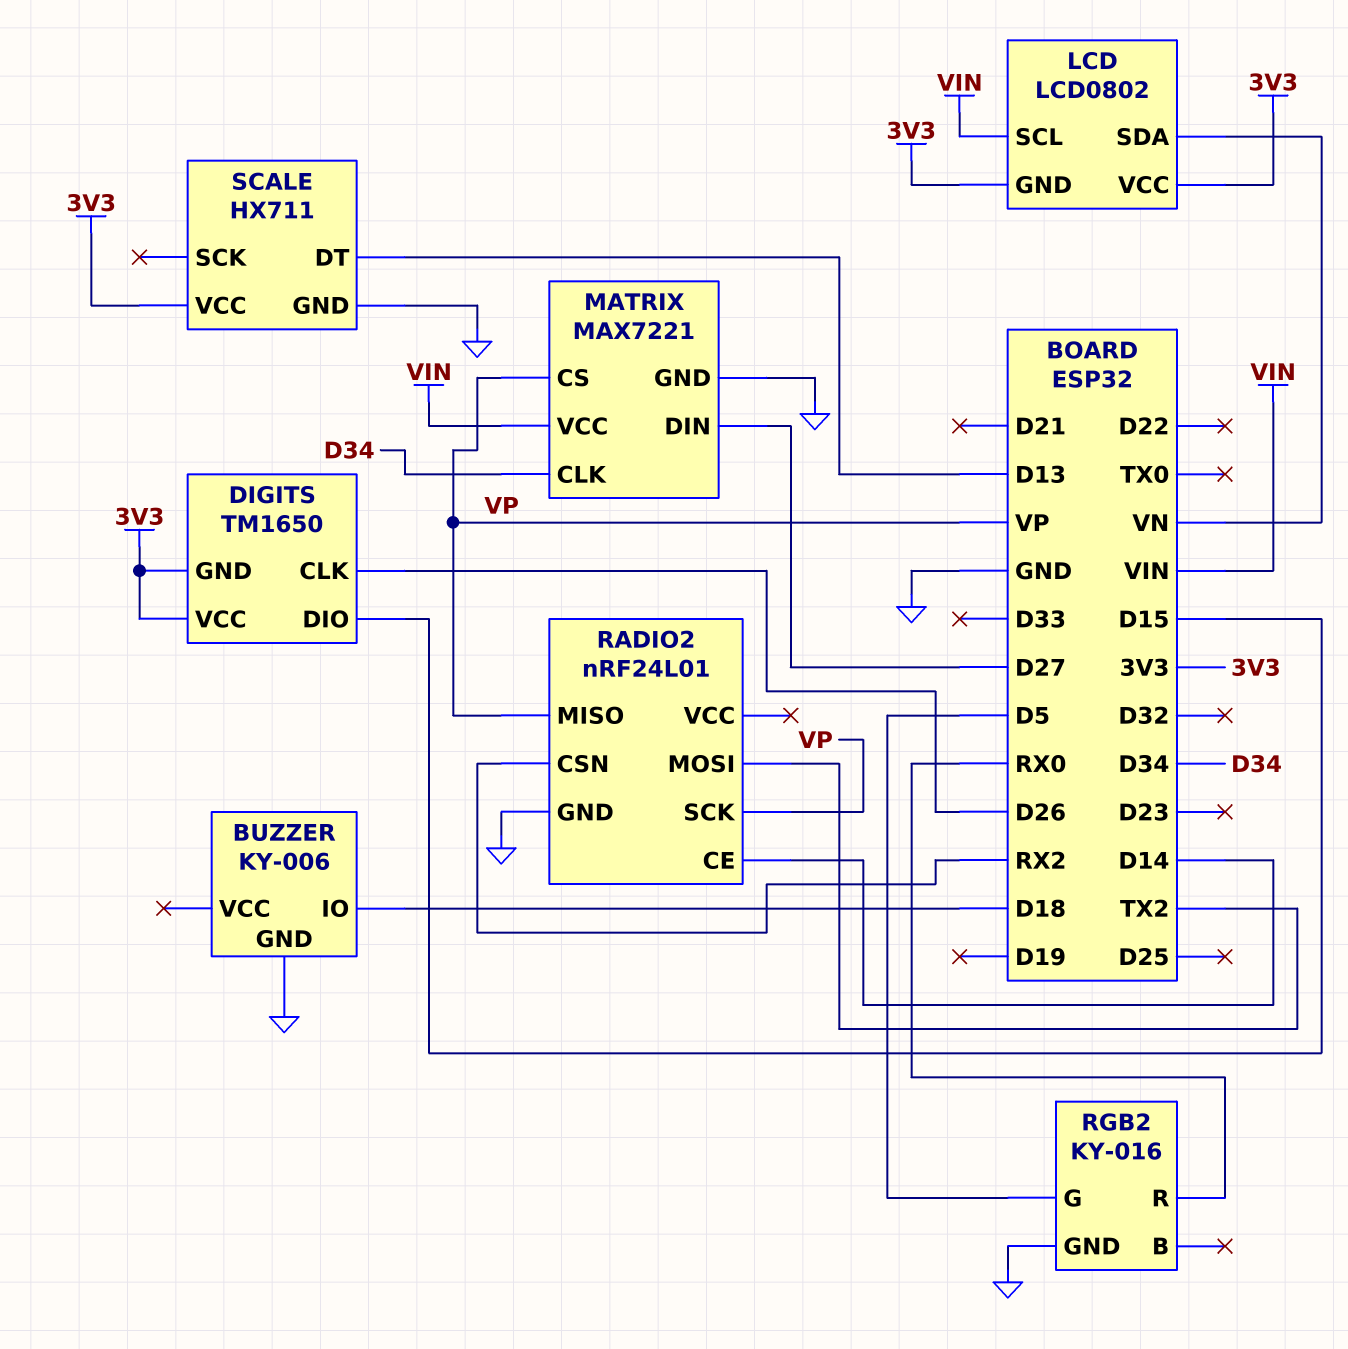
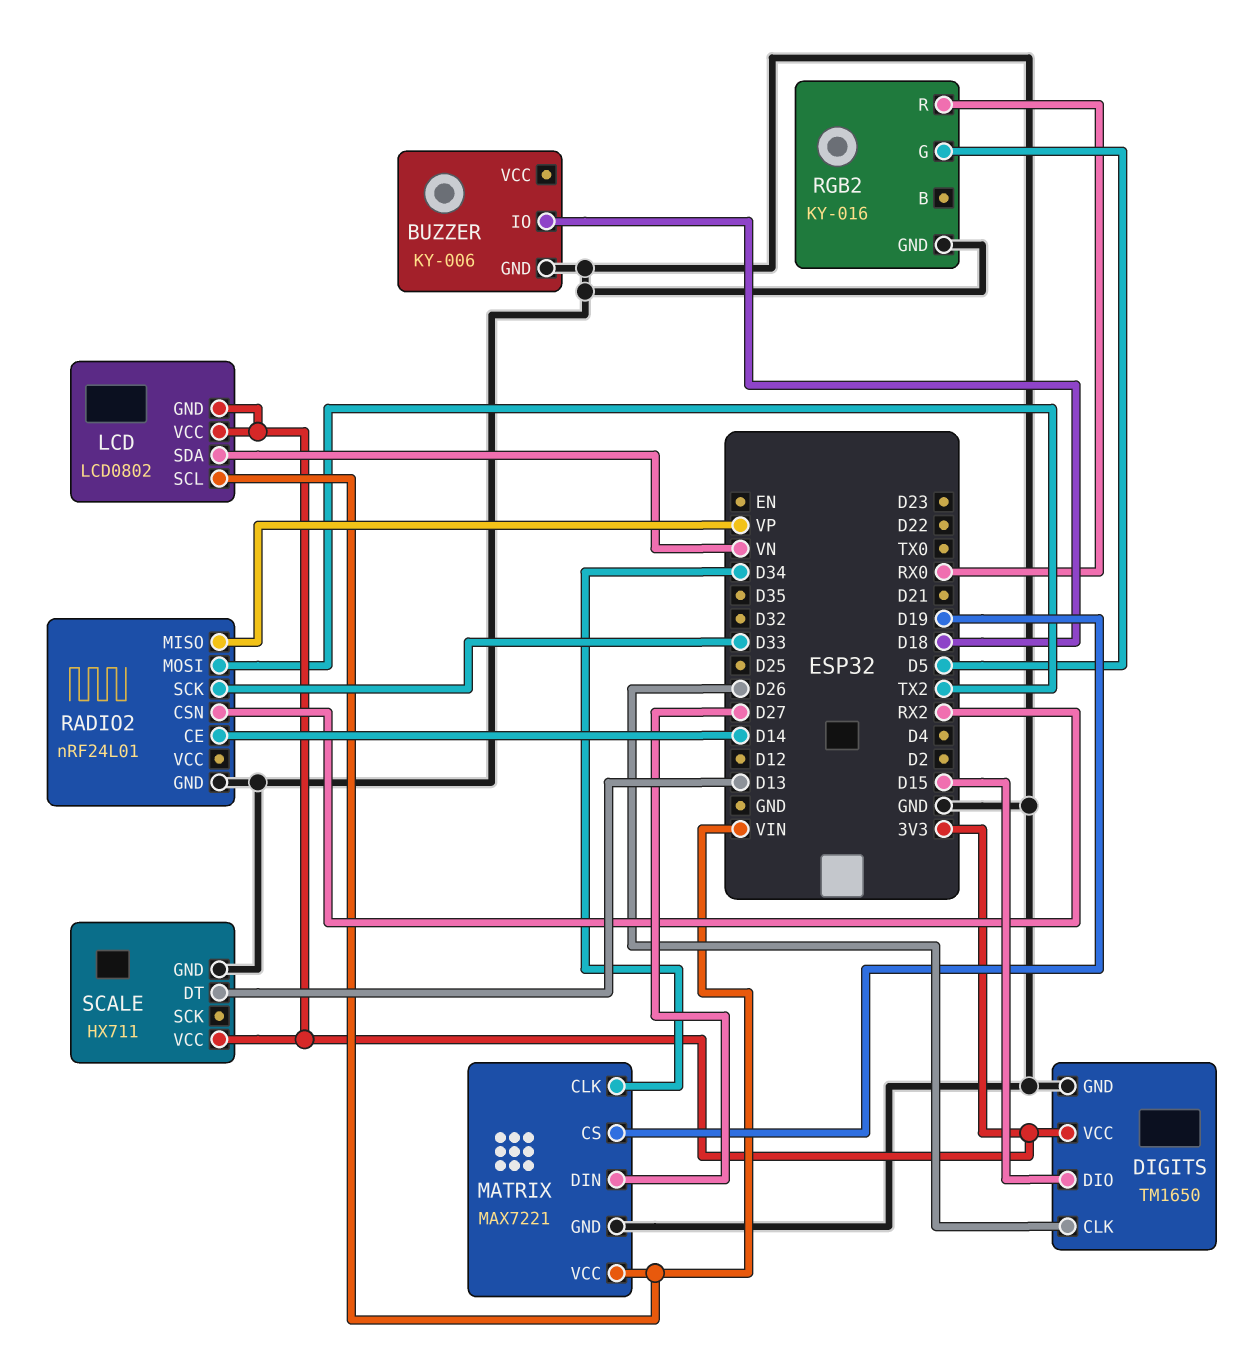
DIGITS pin GND: 3V3 -> GND
MATRIX pin CS: VP -> D19
RADIO2 pin SCK: VP -> D33

